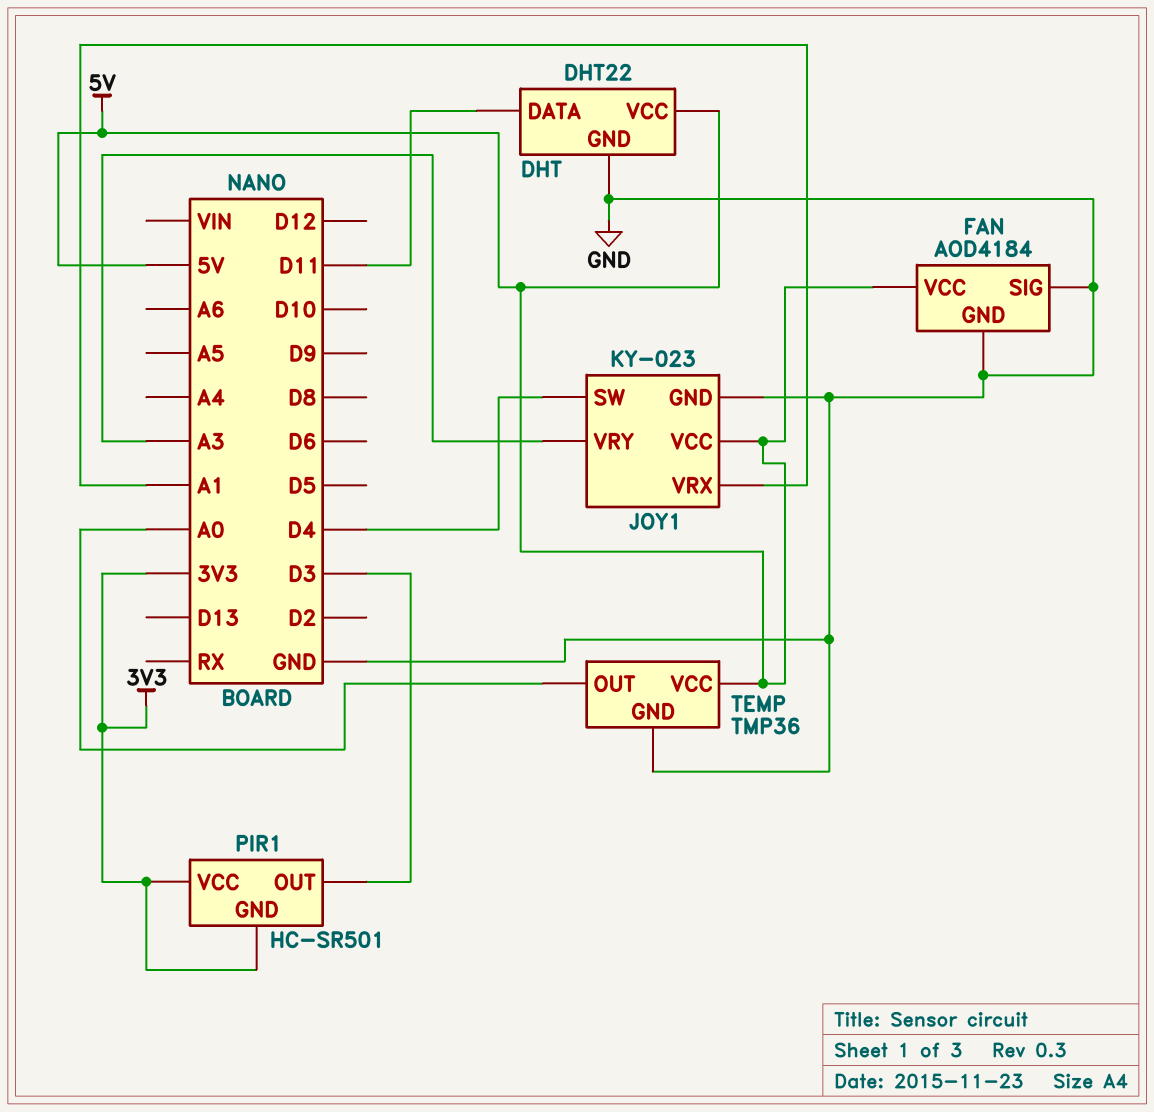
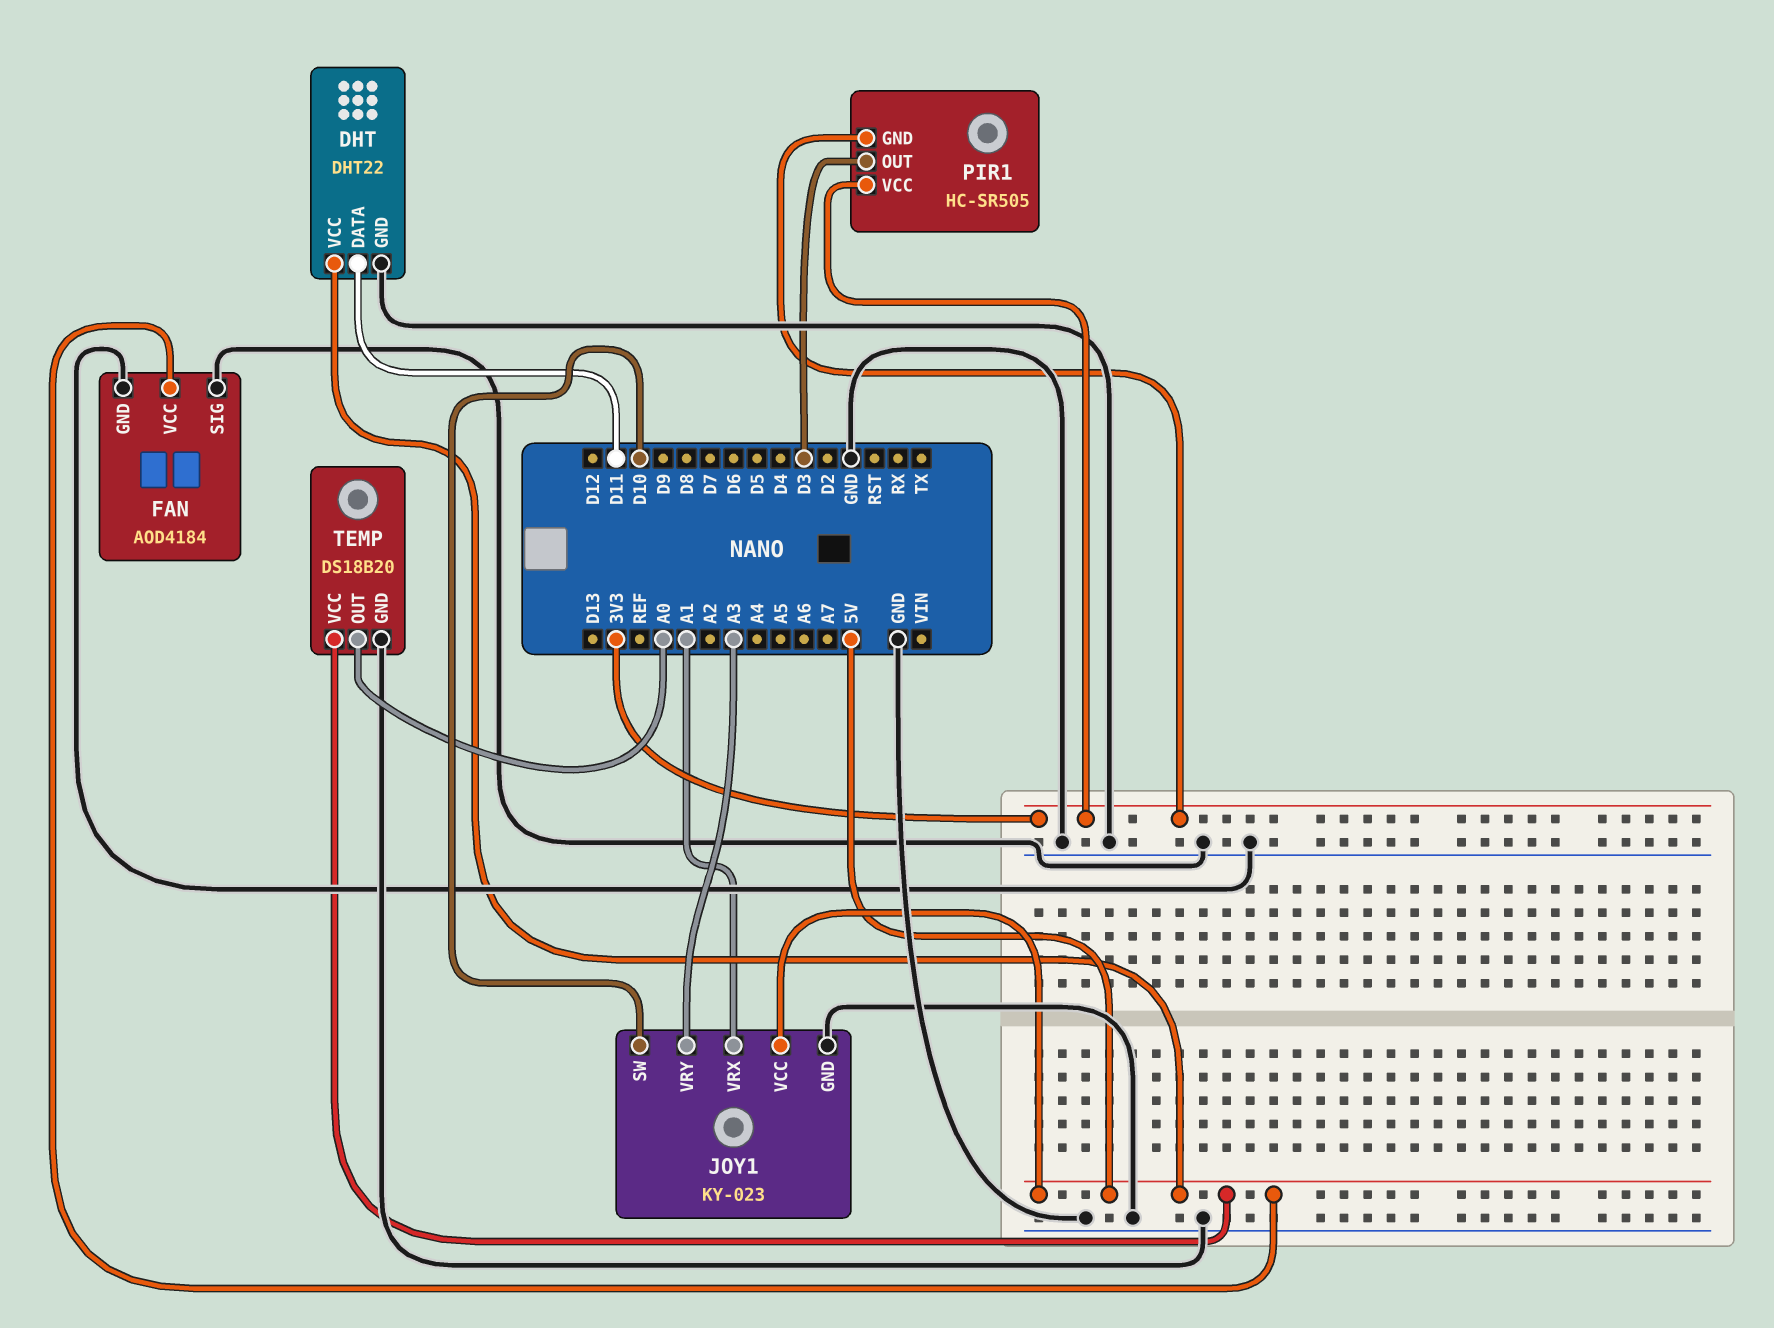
JOY1 pin SW: D4 -> D10
PIR1: HC-SR501 -> HC-SR505
TEMP: TMP36 -> DS18B20

